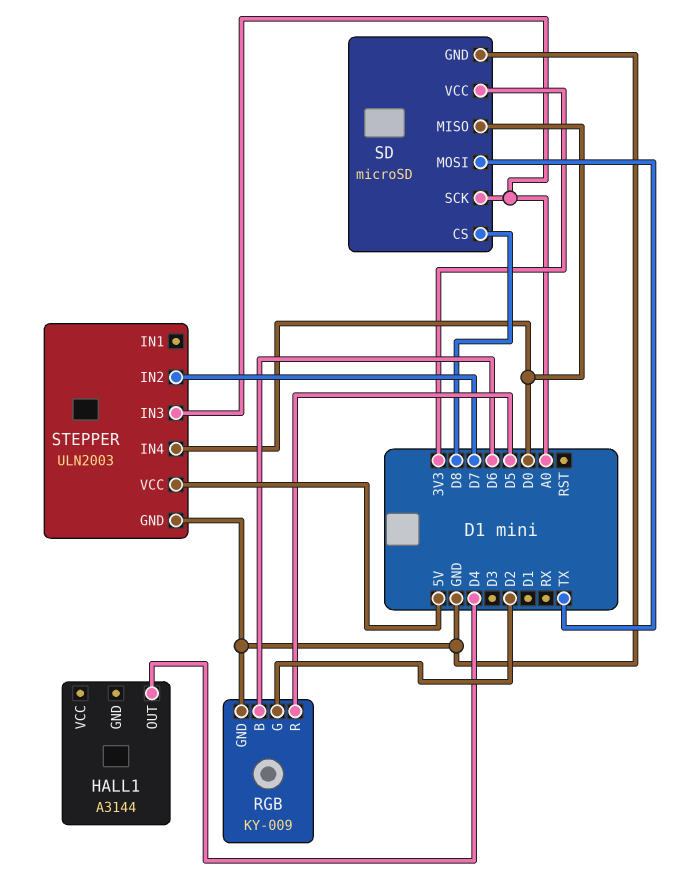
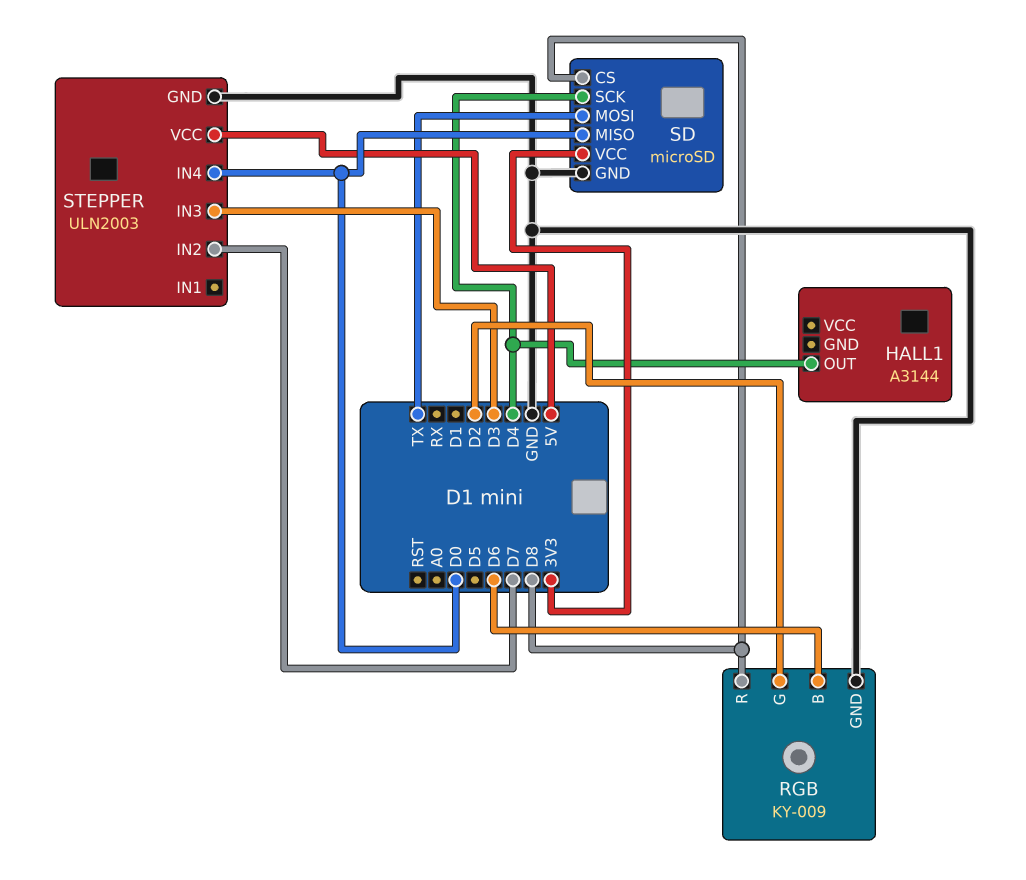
RGB pin R: D5 -> D8
SD pin SCK: A0 -> D4
STEPPER pin IN3: A0 -> D3

